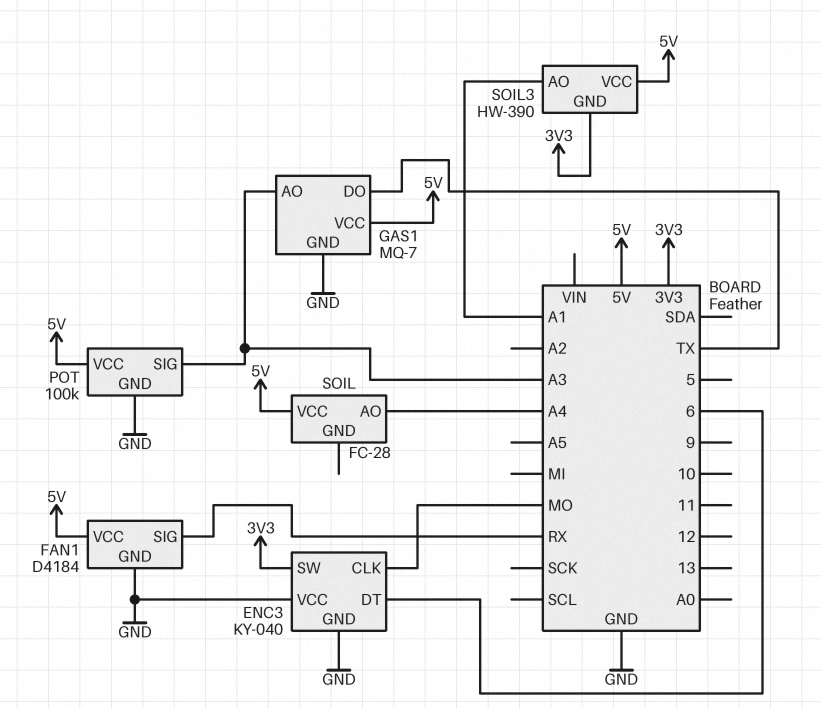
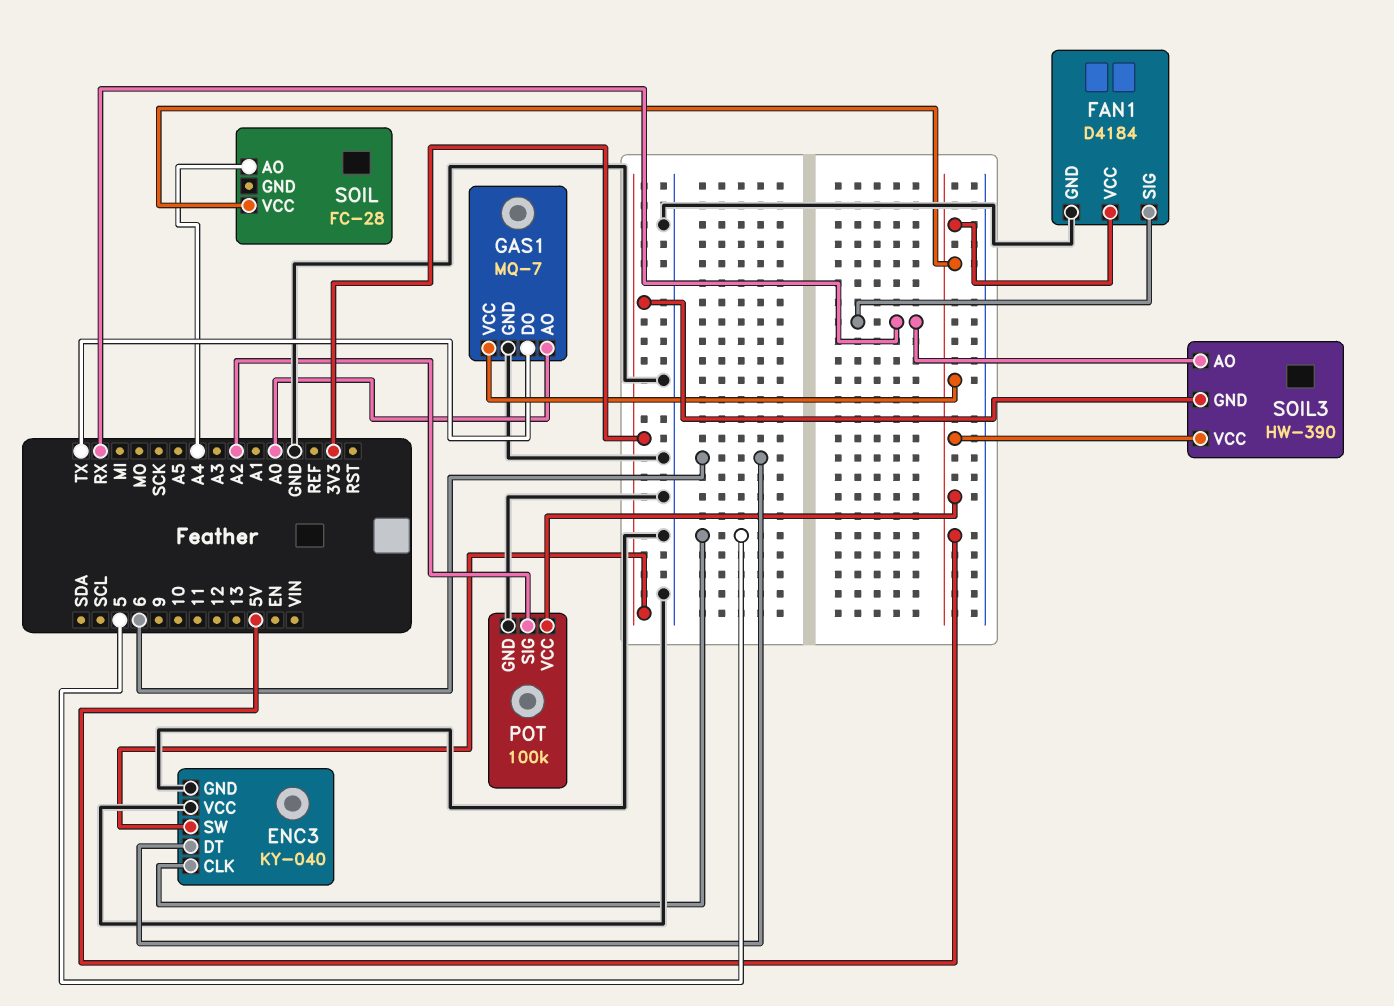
ENC3 pin CLK: MO -> 5
GAS1 pin AO: A3 -> A0
POT pin SIG: A3 -> A2
SOIL3 pin AO: A1 -> RX

